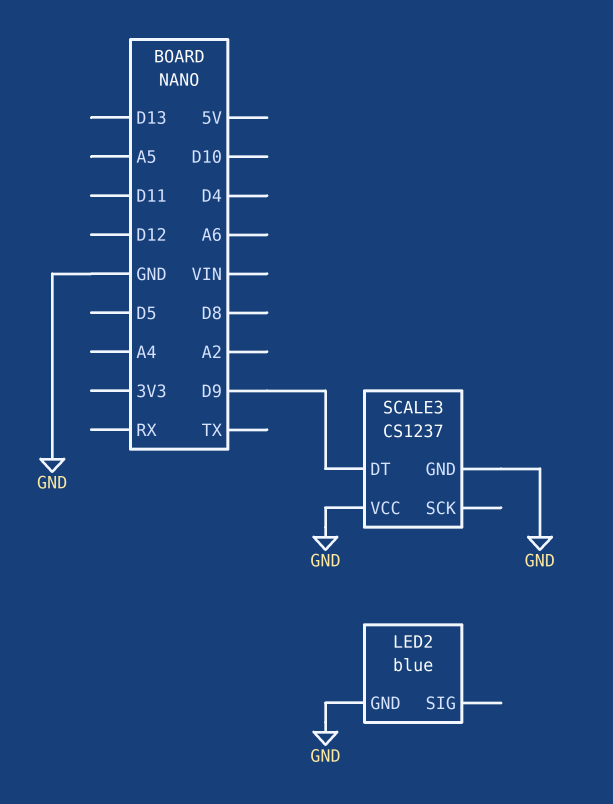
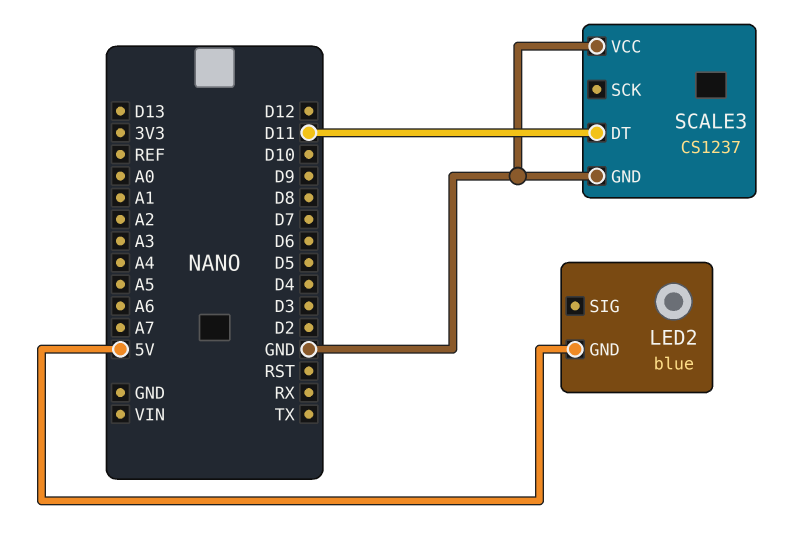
LED2 pin GND: GND -> 5V
SCALE3 pin DT: D9 -> D11

